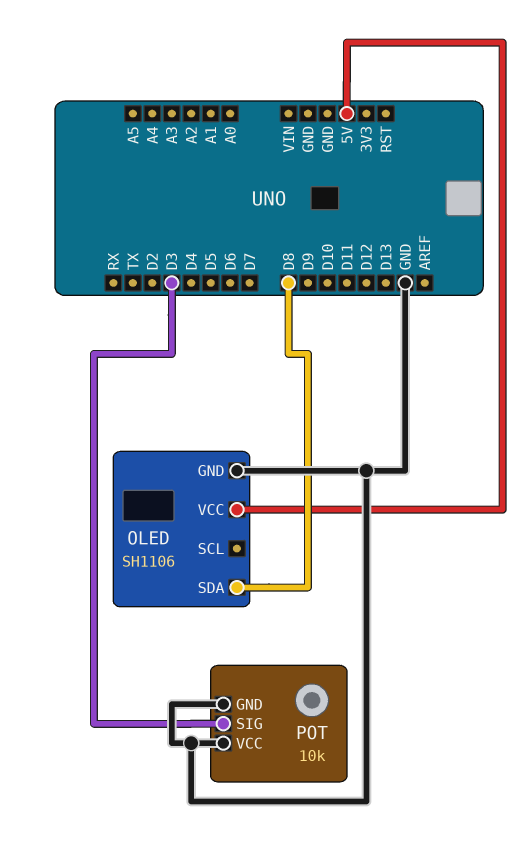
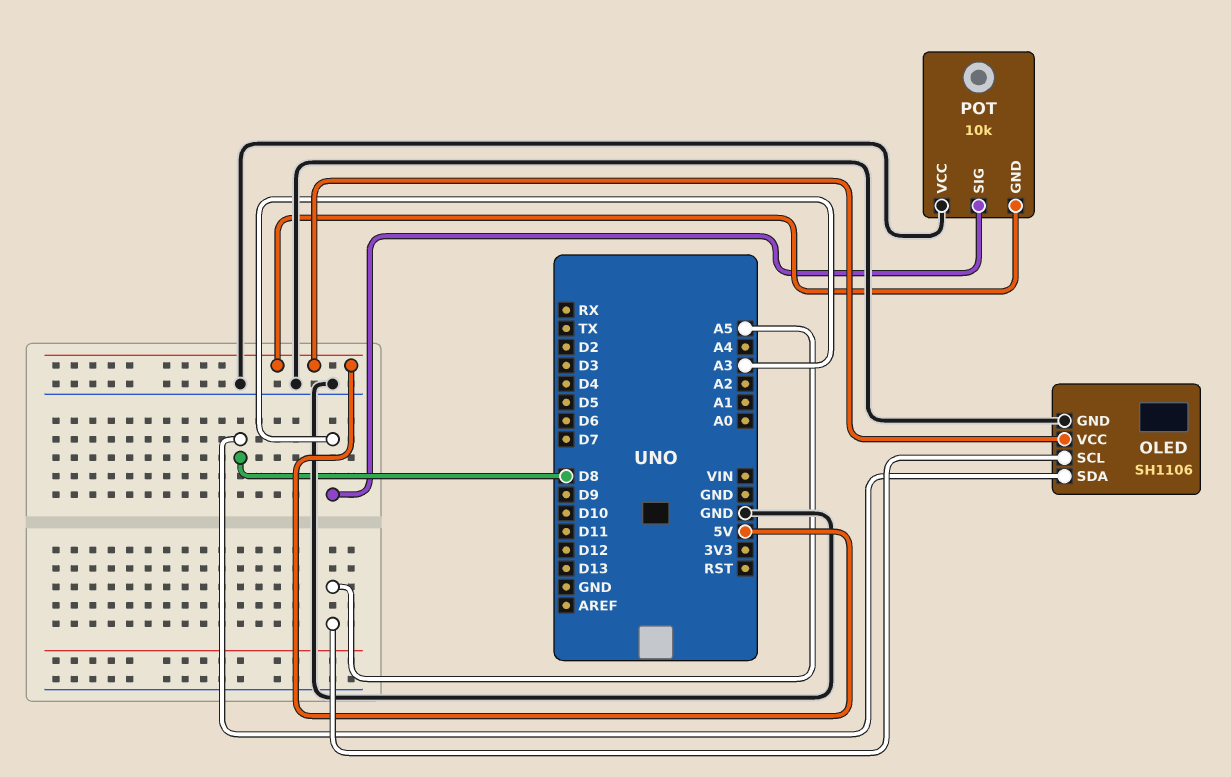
OLED pin SCL: none -> A5
POT pin GND: GND -> 5V
POT pin SIG: D3 -> A3

